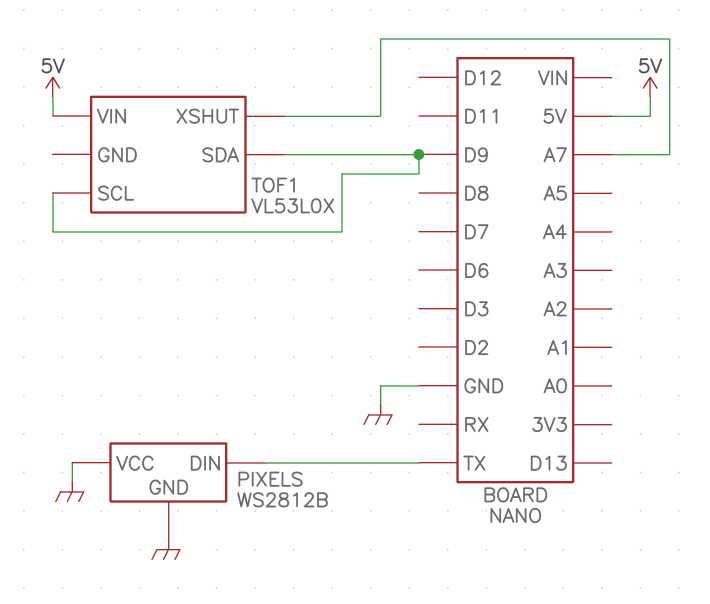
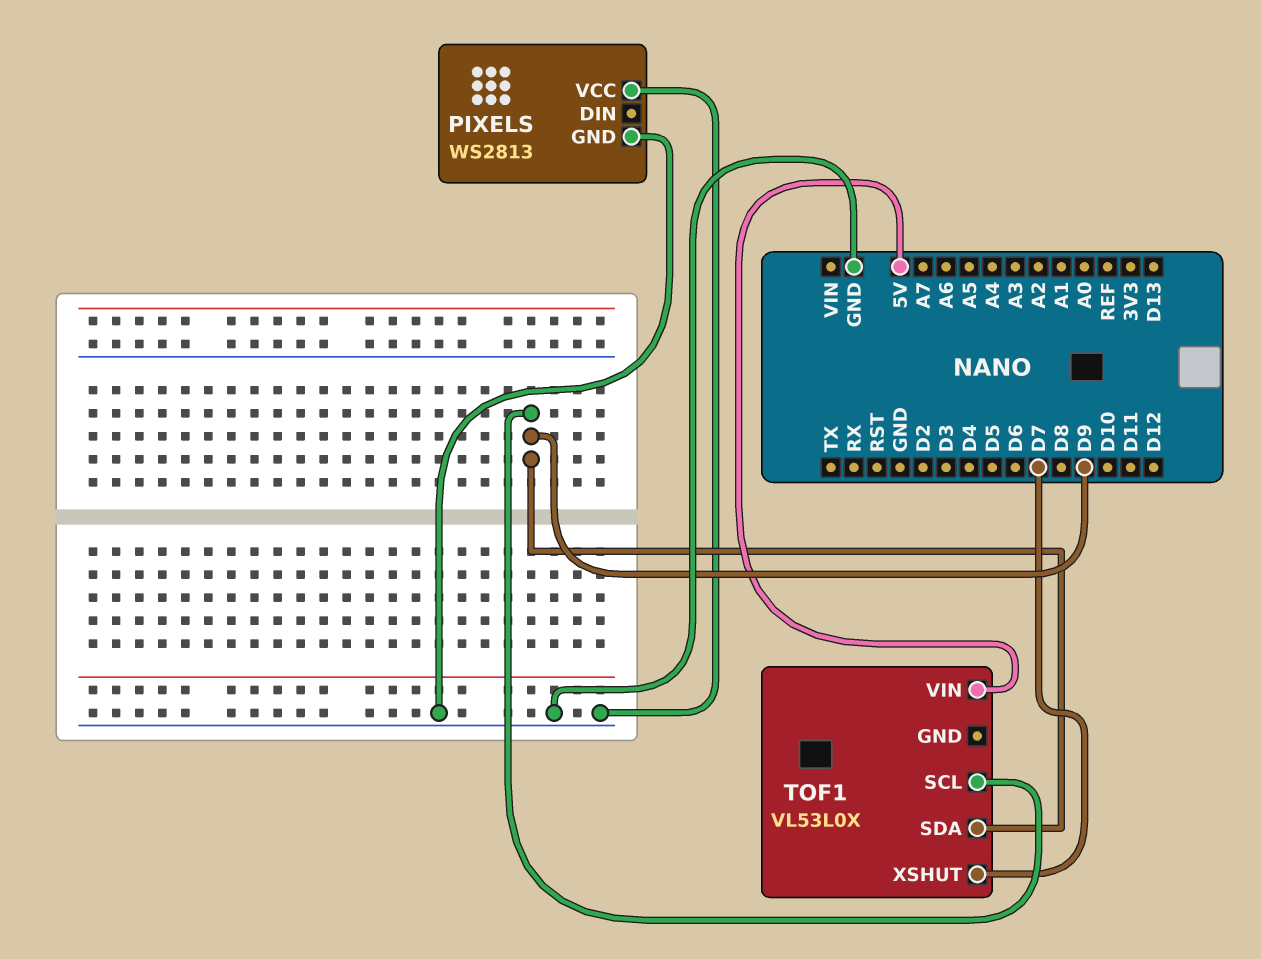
PIXELS: WS2812B -> WS2813
PIXELS pin DIN: TX -> none
TOF1 pin XSHUT: A7 -> D7

